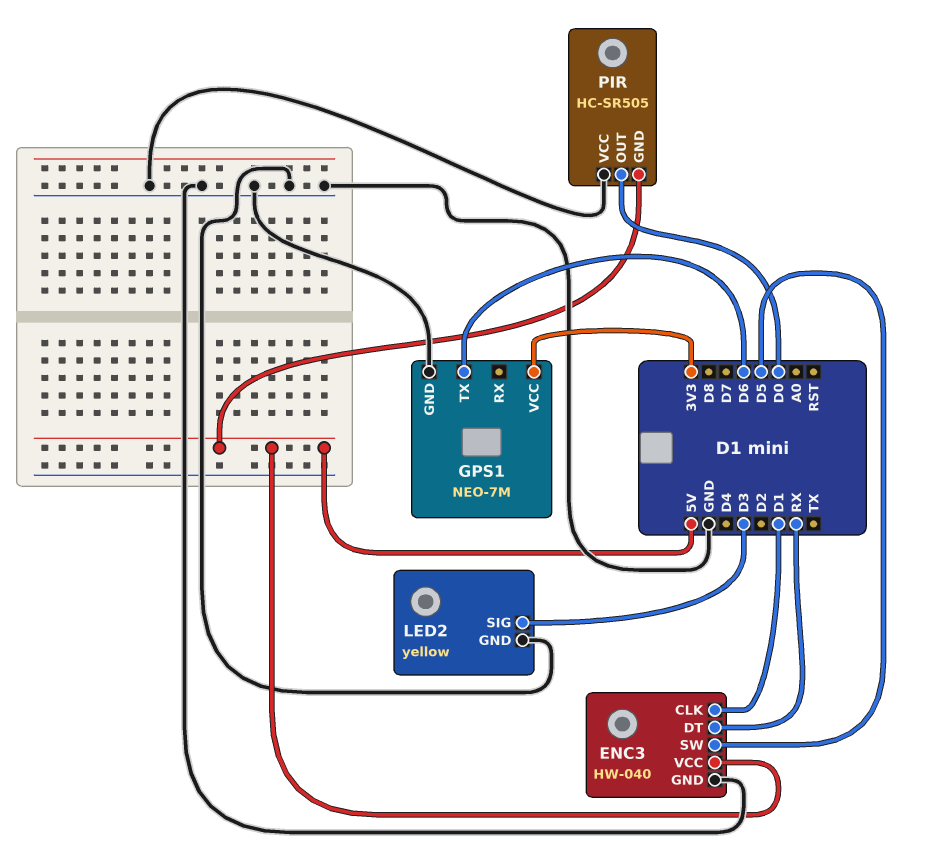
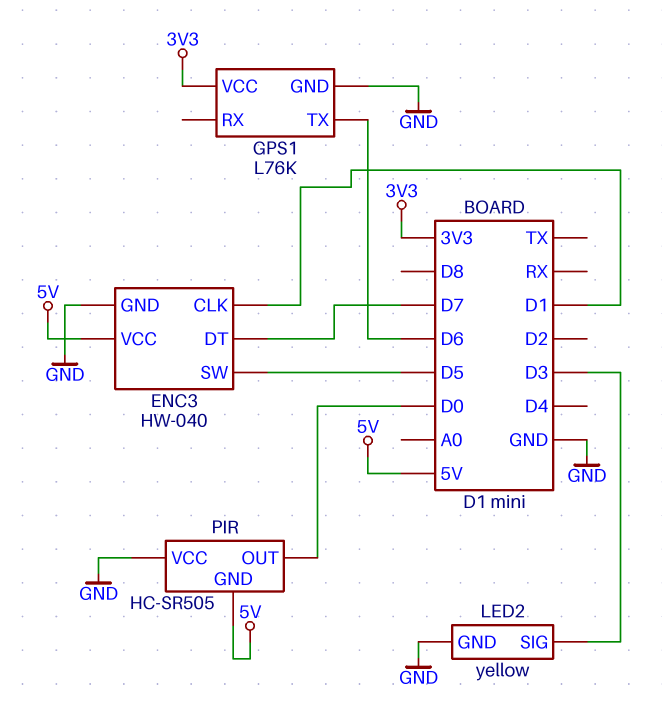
ENC3 pin DT: RX -> D7
GPS1: NEO-7M -> L76K

